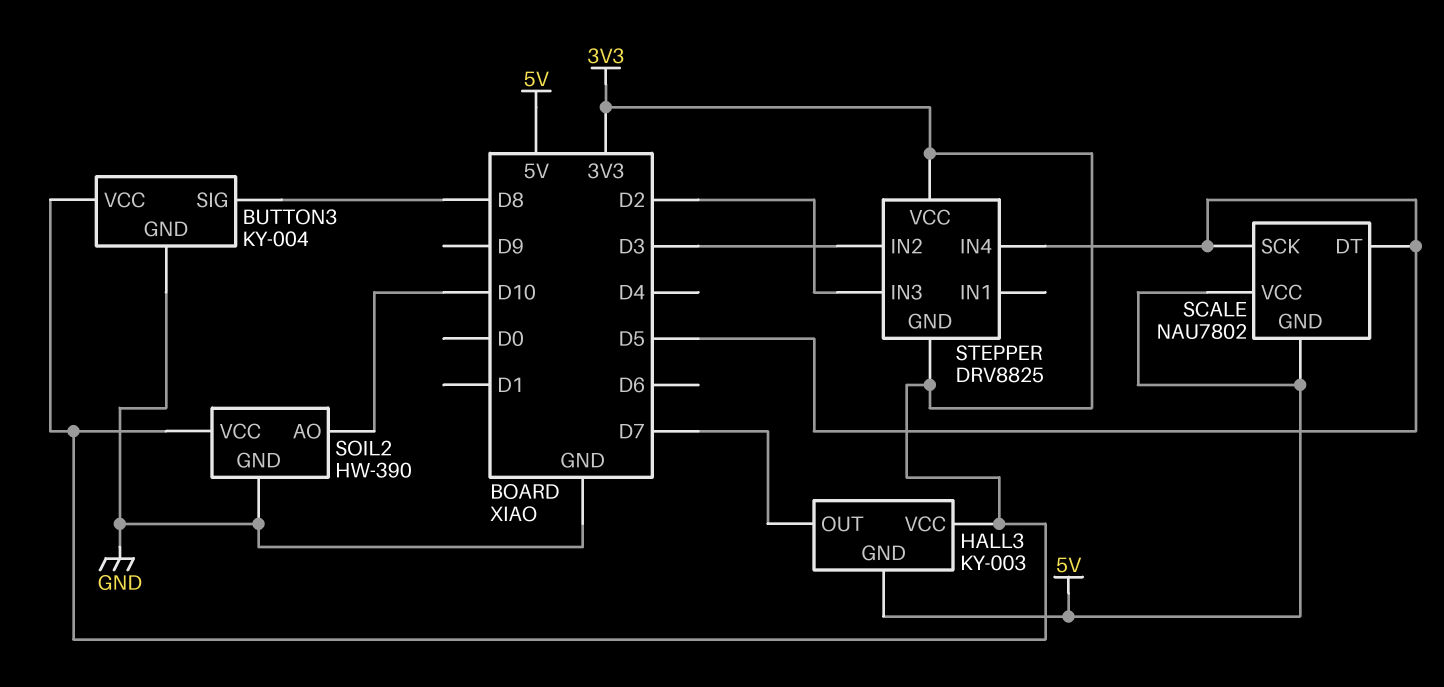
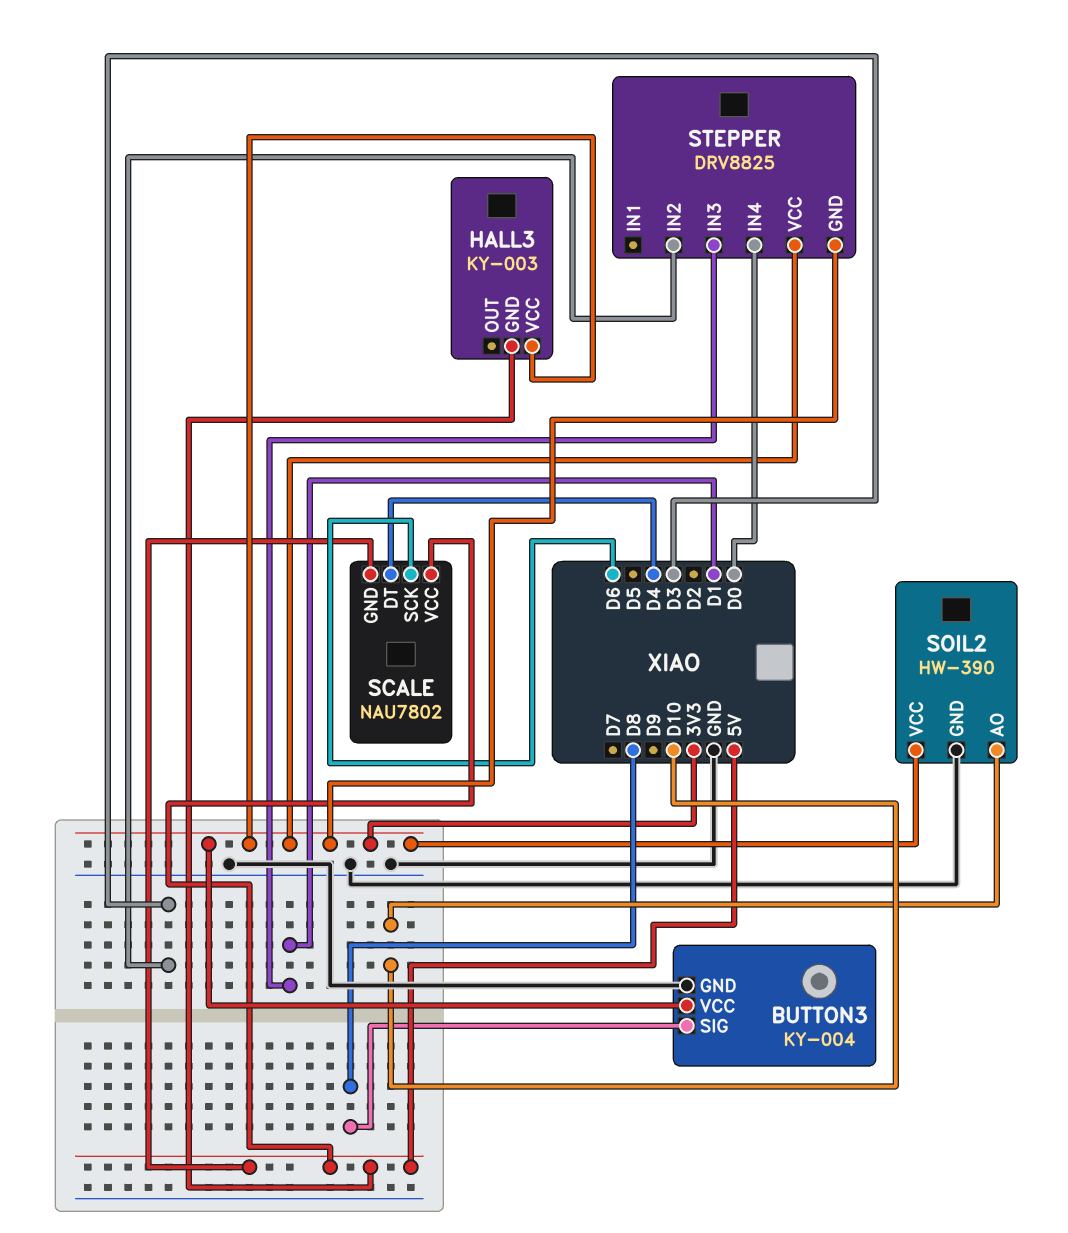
HALL3 pin OUT: D7 -> none
SCALE pin DT: D5 -> D4
SCALE pin SCK: D5 -> D6
STEPPER pin IN3: D2 -> D1
STEPPER pin IN4: D5 -> D0

